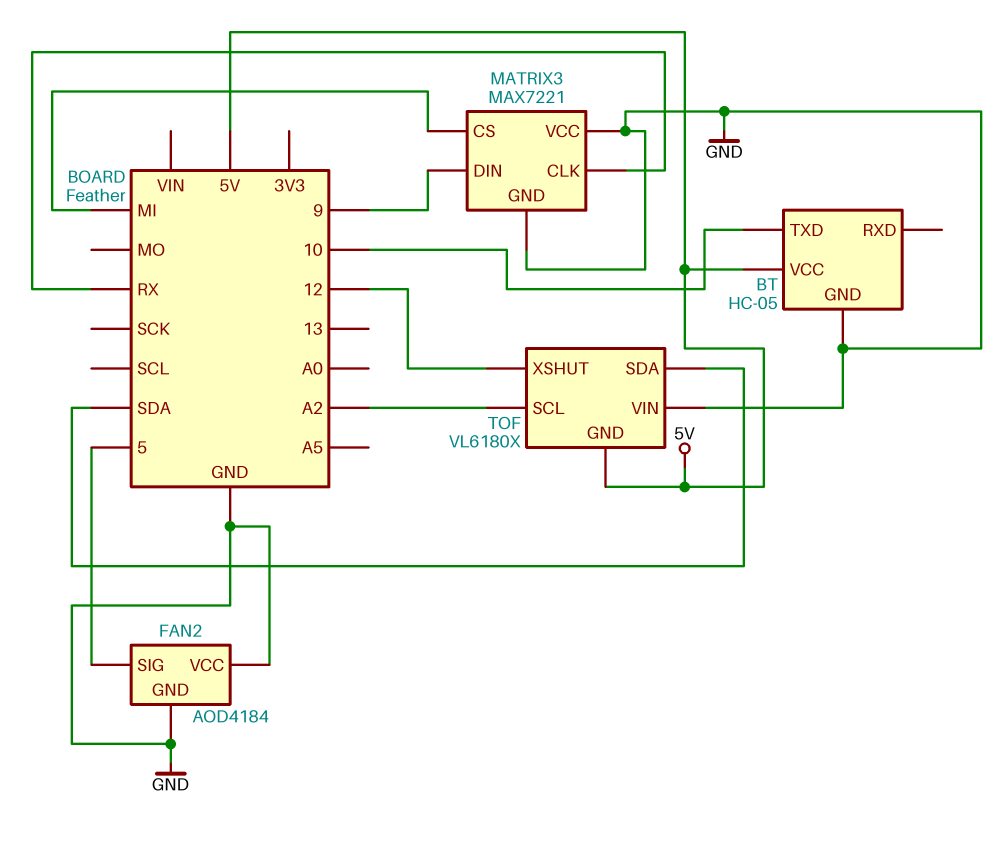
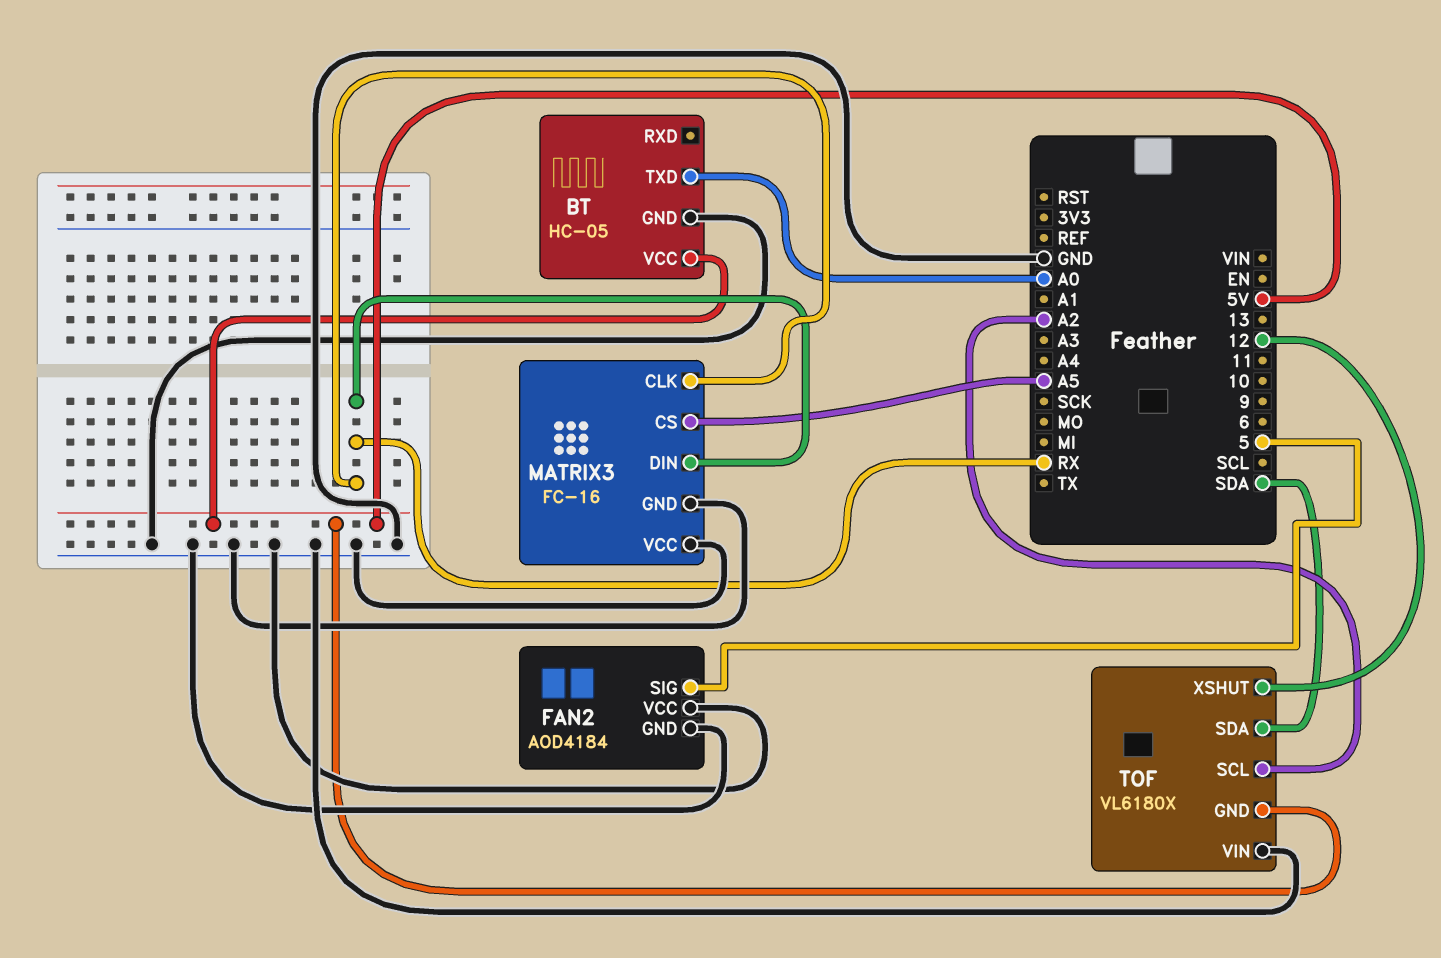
BT pin TXD: 10 -> A0
MATRIX3: MAX7221 -> FC-16
MATRIX3 pin CS: MI -> A5
MATRIX3 pin DIN: 9 -> RX

